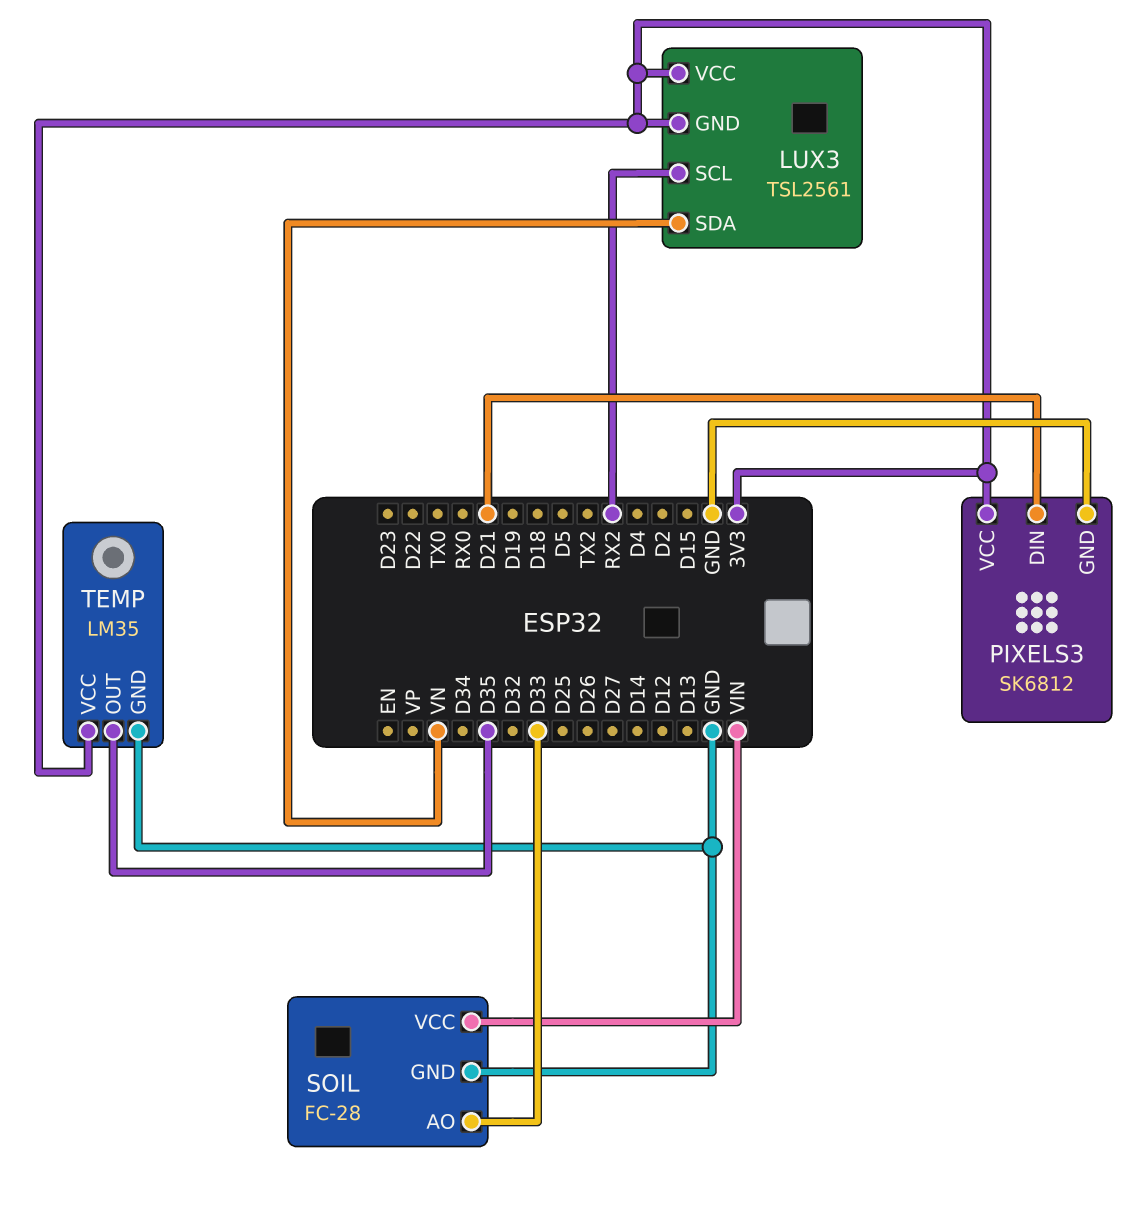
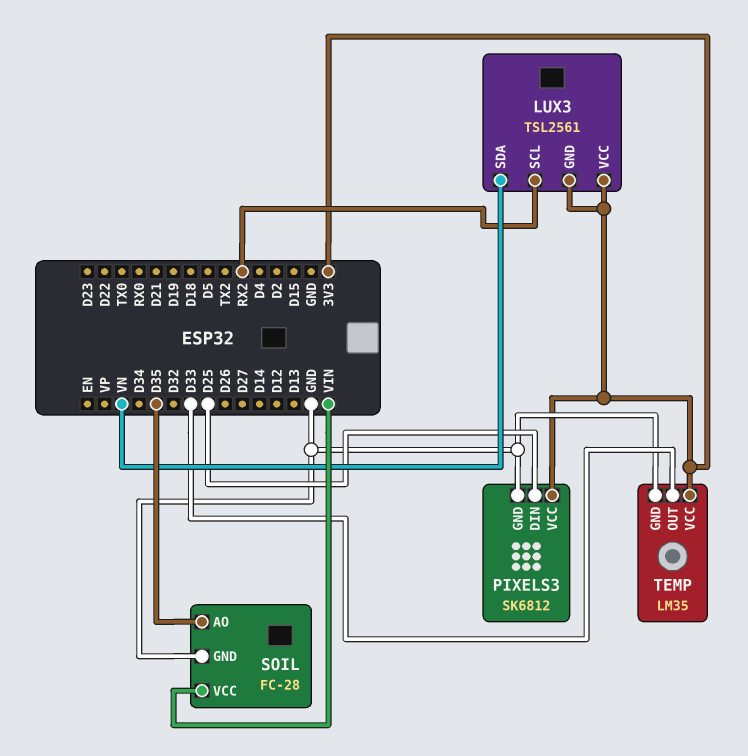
PIXELS3 pin DIN: D21 -> D25
SOIL pin AO: D33 -> D35
TEMP pin OUT: D35 -> D33

